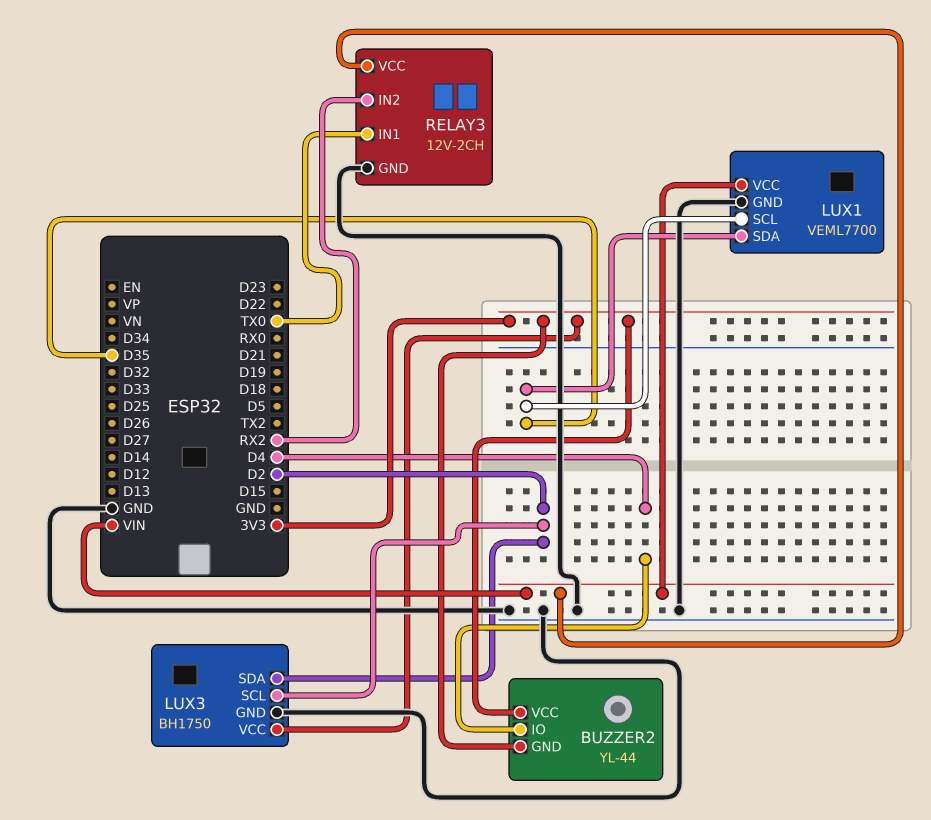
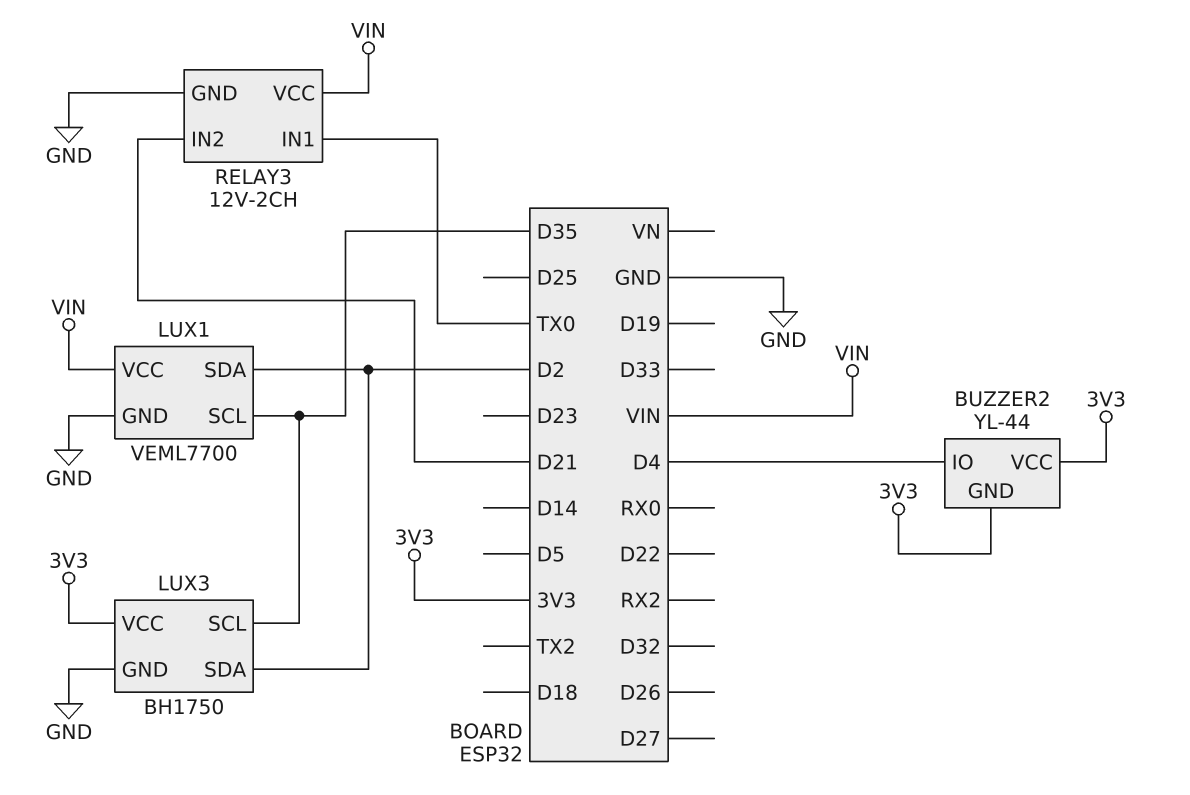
LUX1 pin SDA: D35 -> D2
LUX3 pin SCL: D2 -> D35
RELAY3 pin IN2: RX2 -> D21

